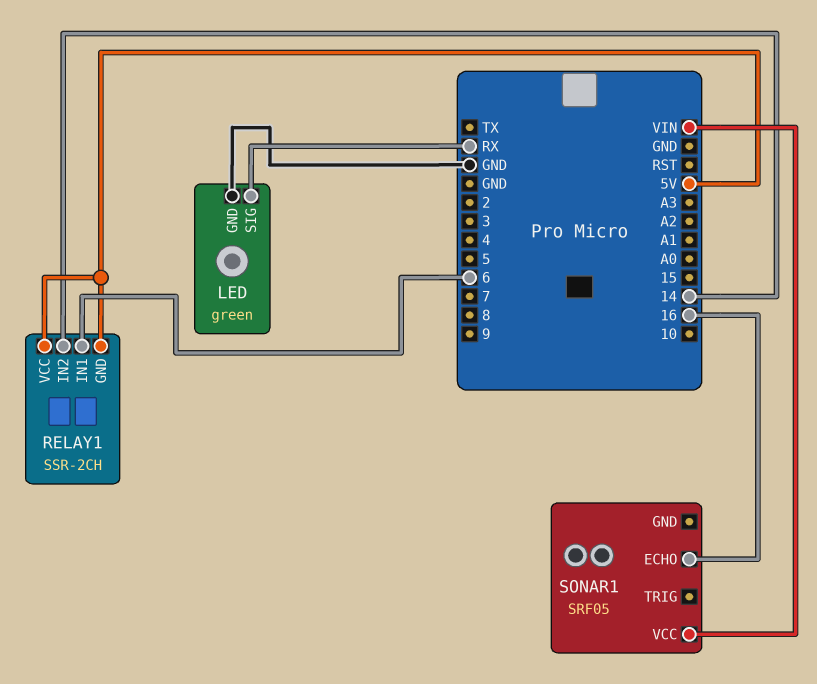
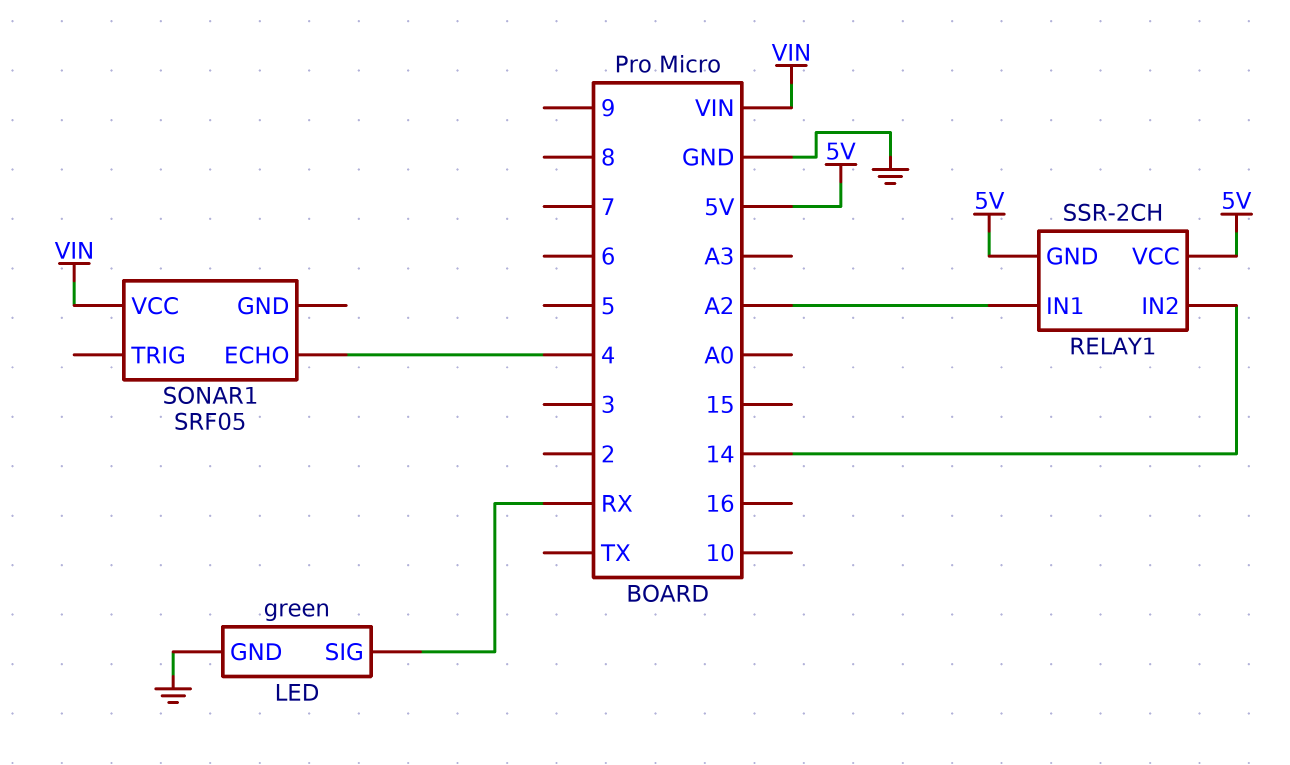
RELAY1 pin IN1: 6 -> A2
SONAR1 pin ECHO: 16 -> 4

